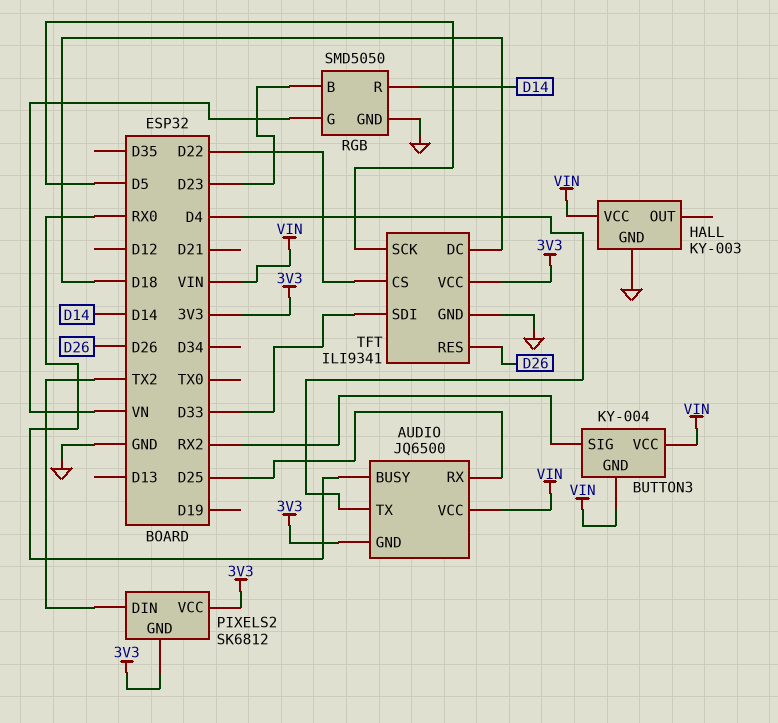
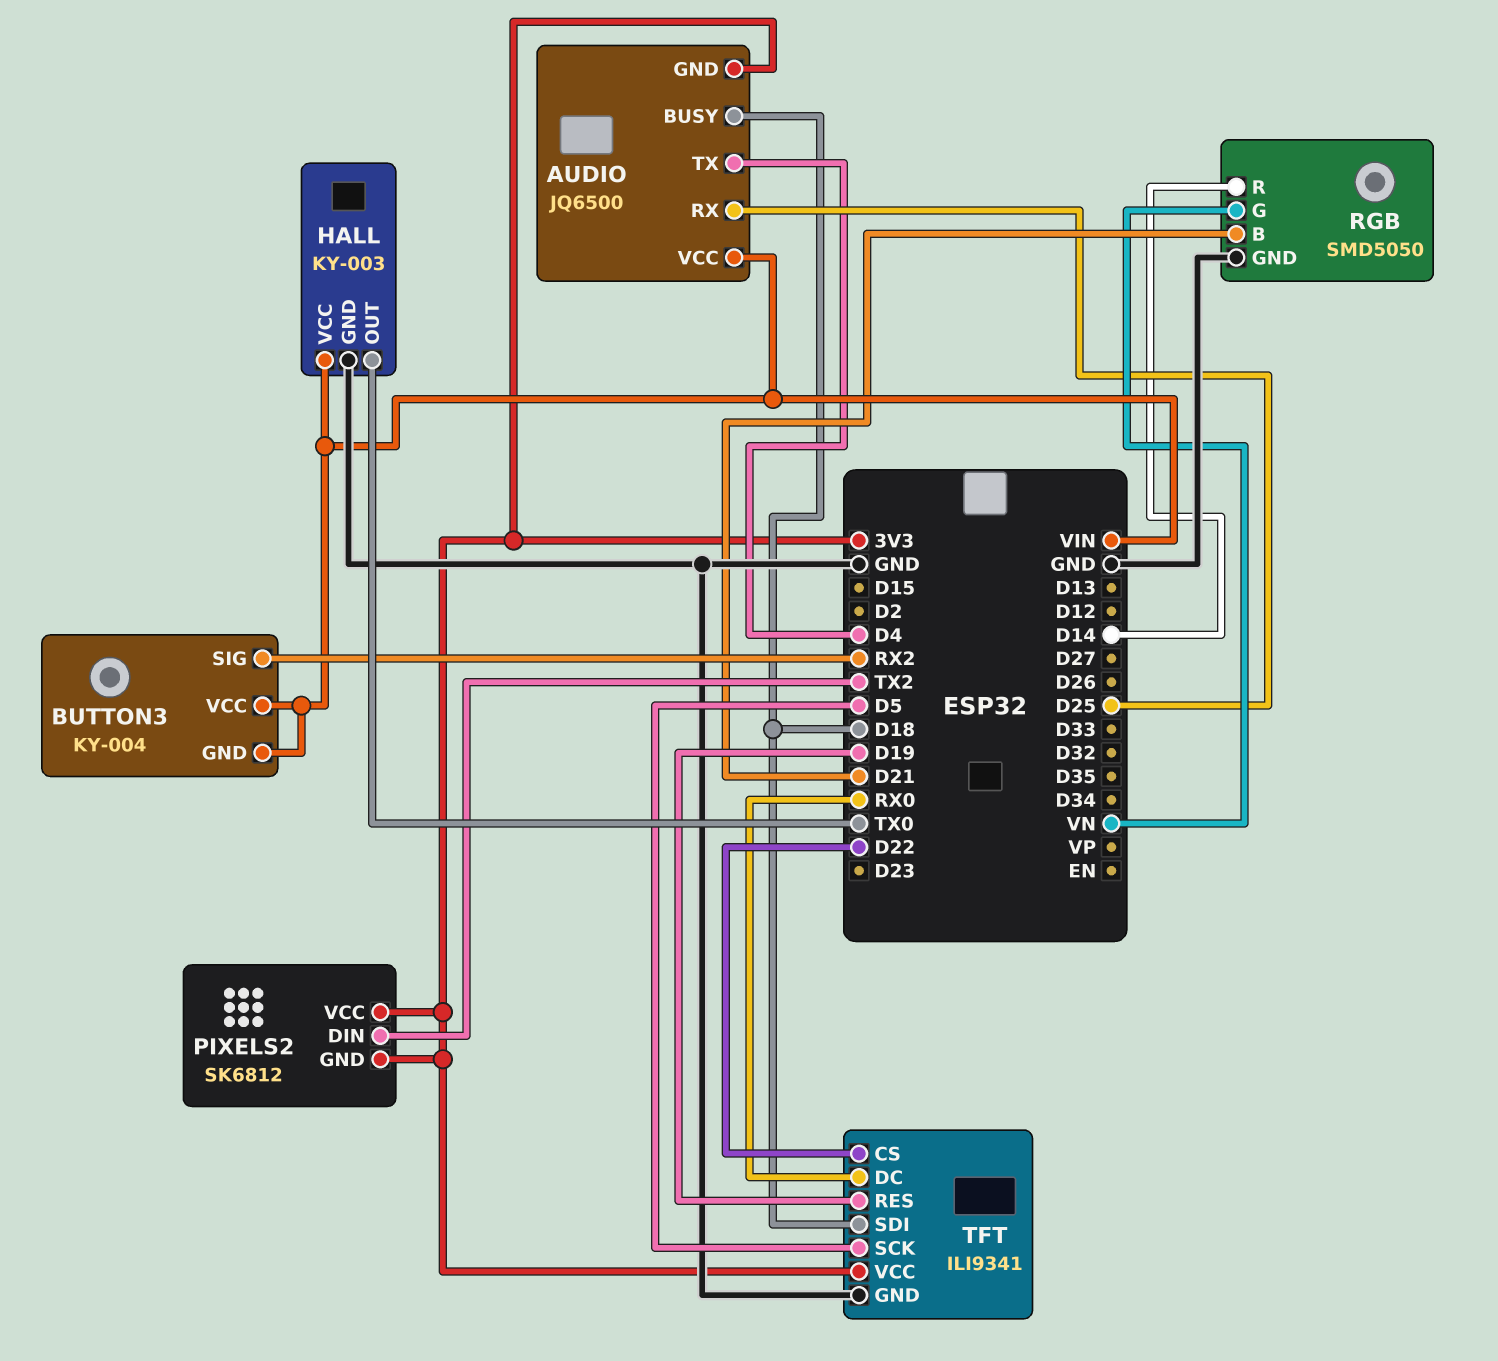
AUDIO pin BUSY: RX0 -> D18
HALL pin OUT: none -> TX0
RGB pin B: D23 -> D21
TFT pin DC: D18 -> RX0
TFT pin RES: D26 -> D19
TFT pin SDI: D33 -> D18

